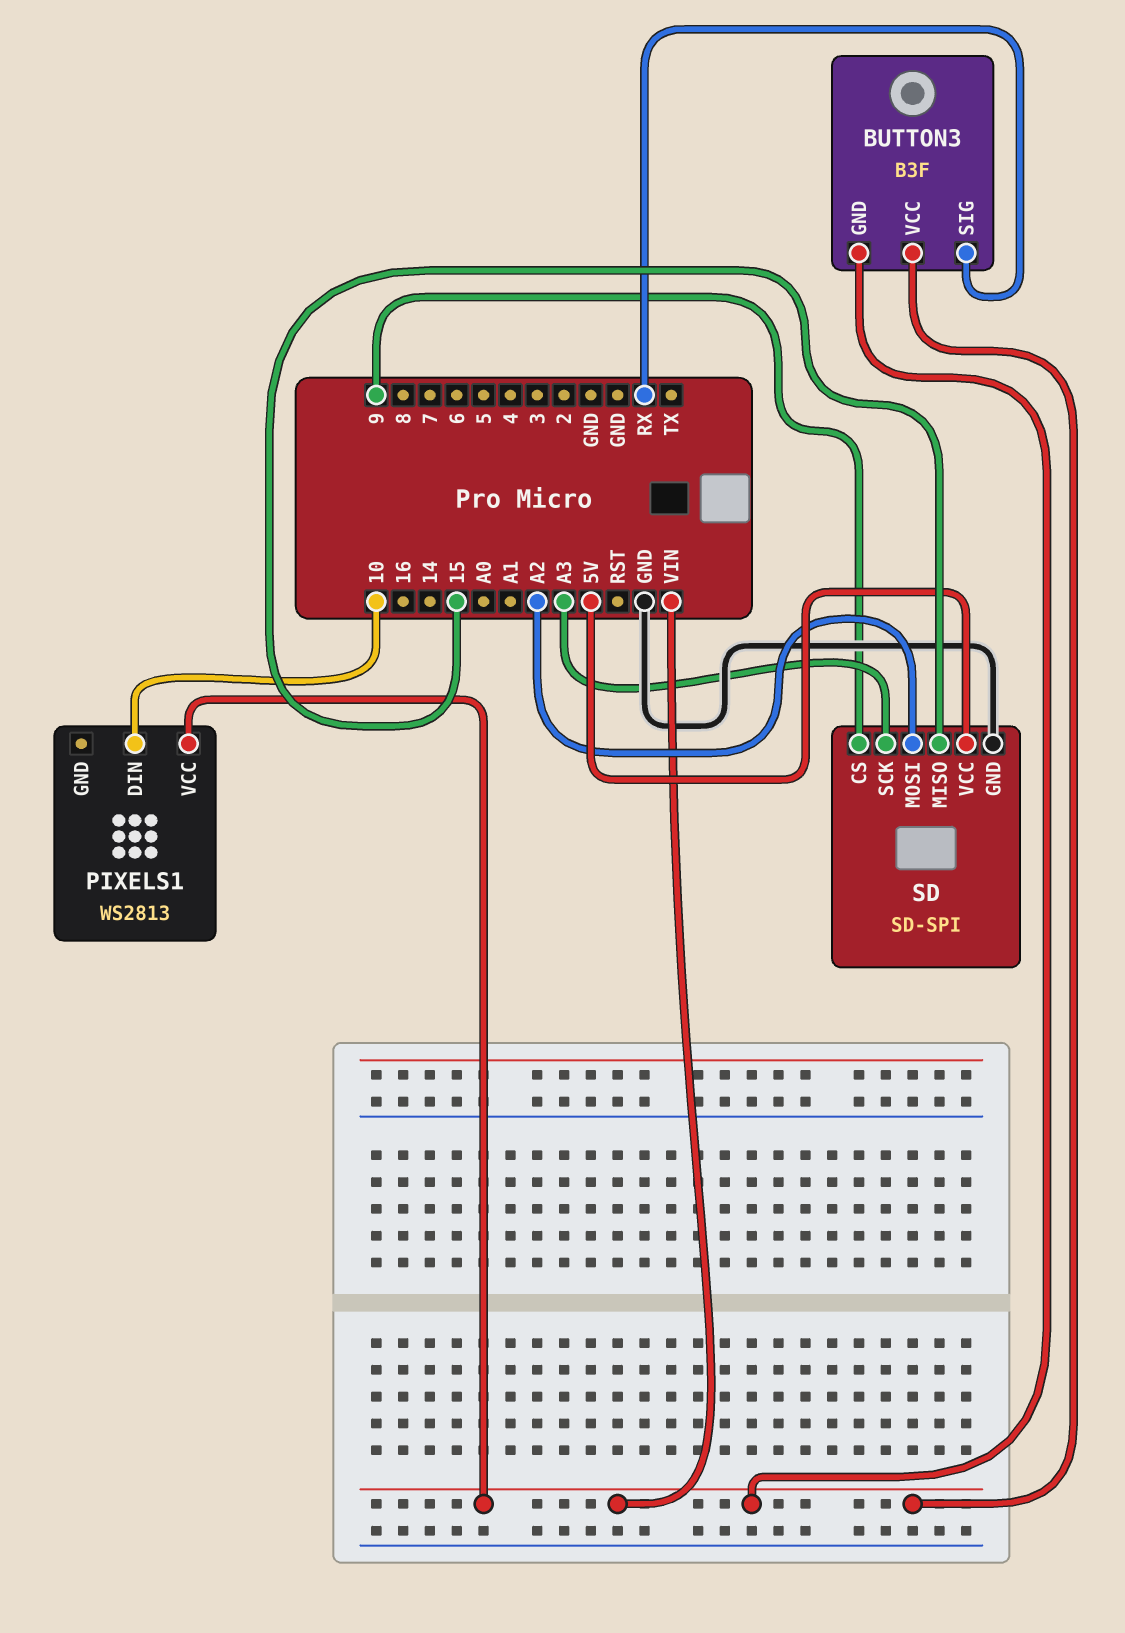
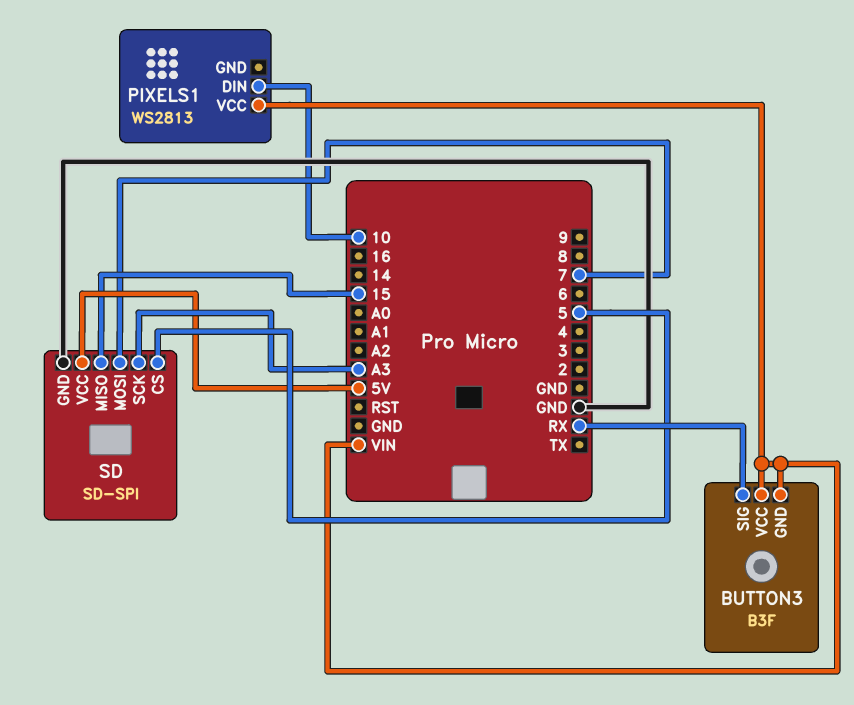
SD pin CS: 9 -> 5
SD pin MOSI: A2 -> 7

